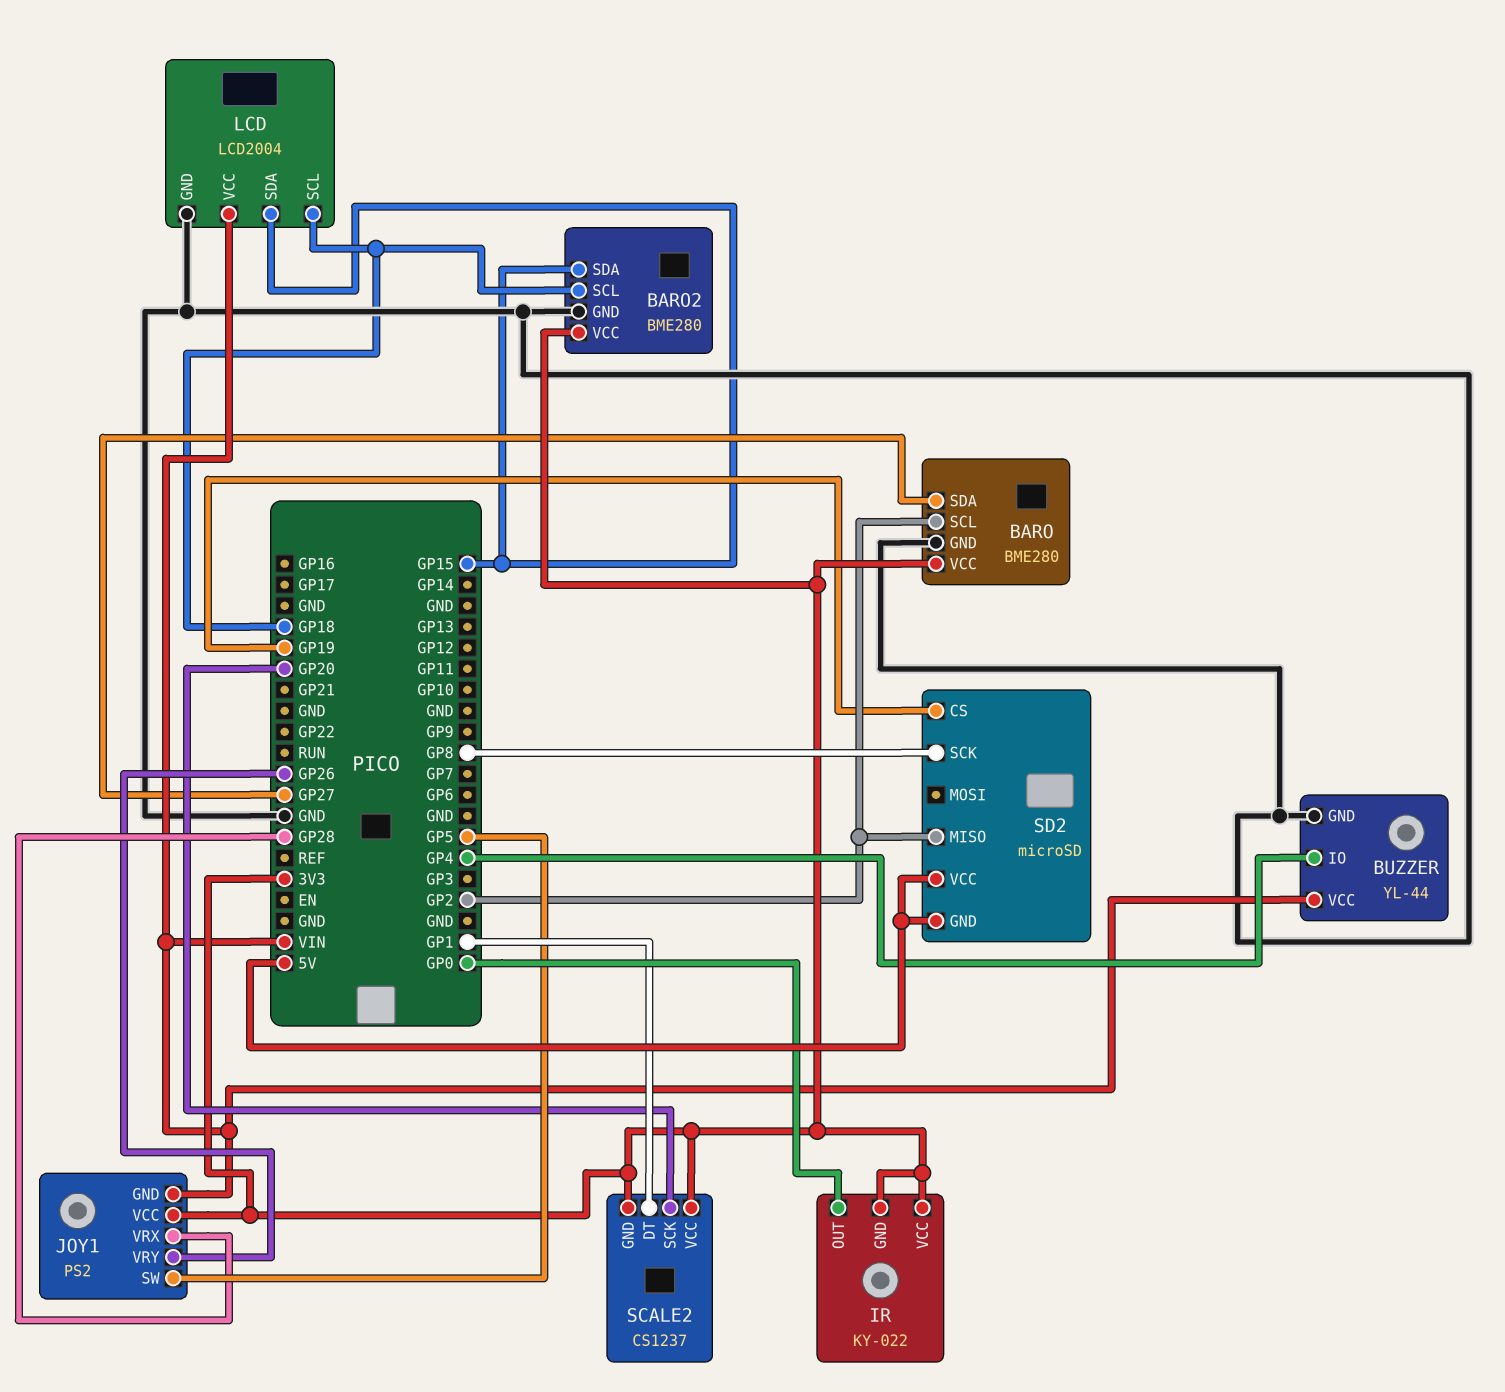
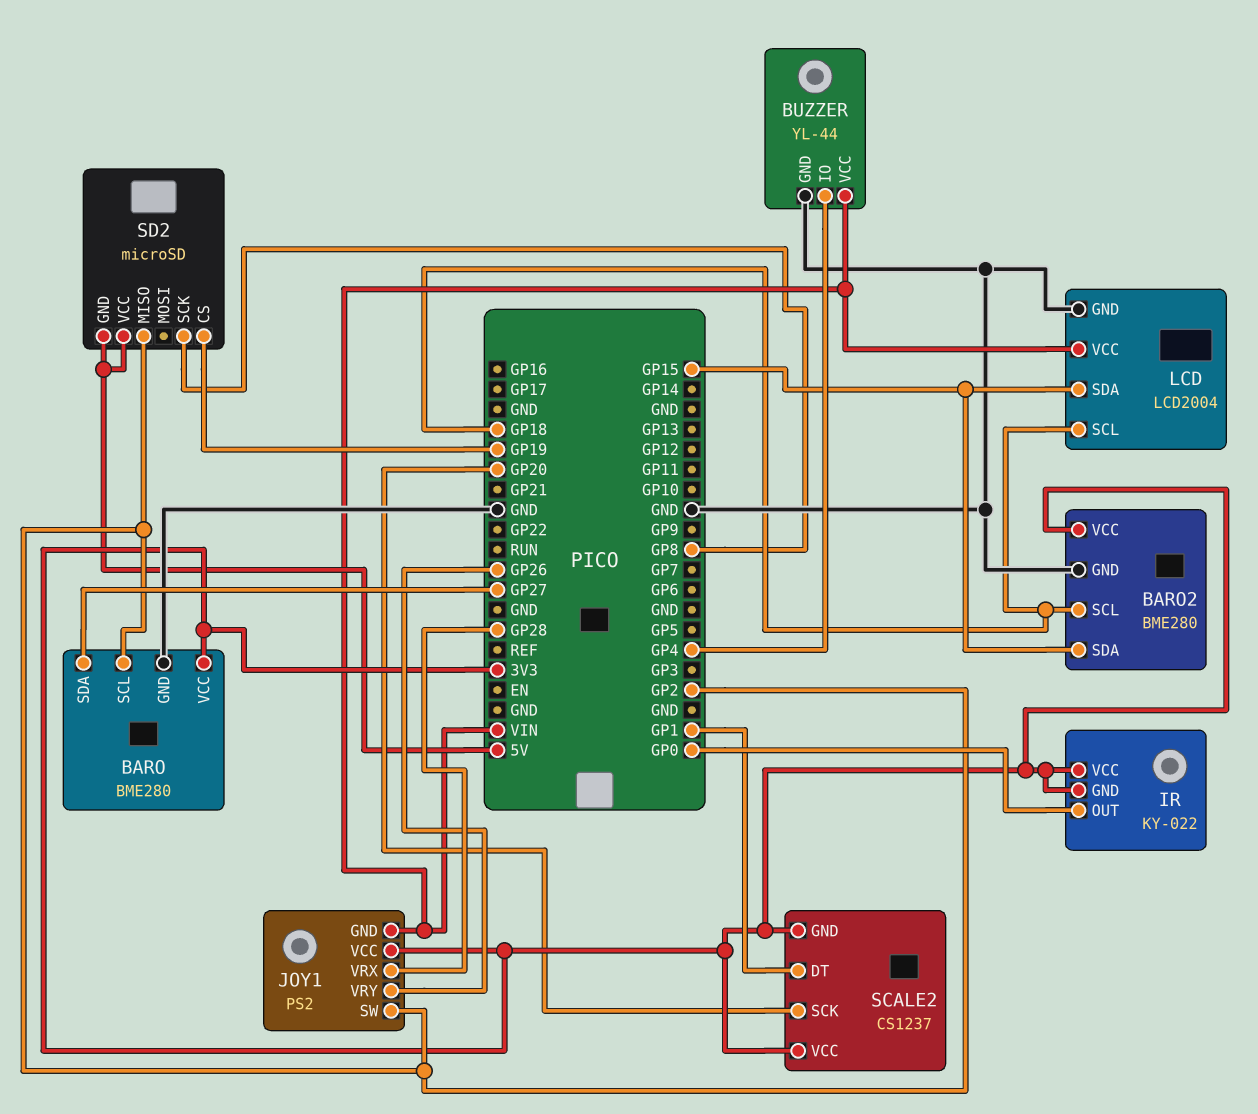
JOY1 pin SW: GP5 -> GP2

